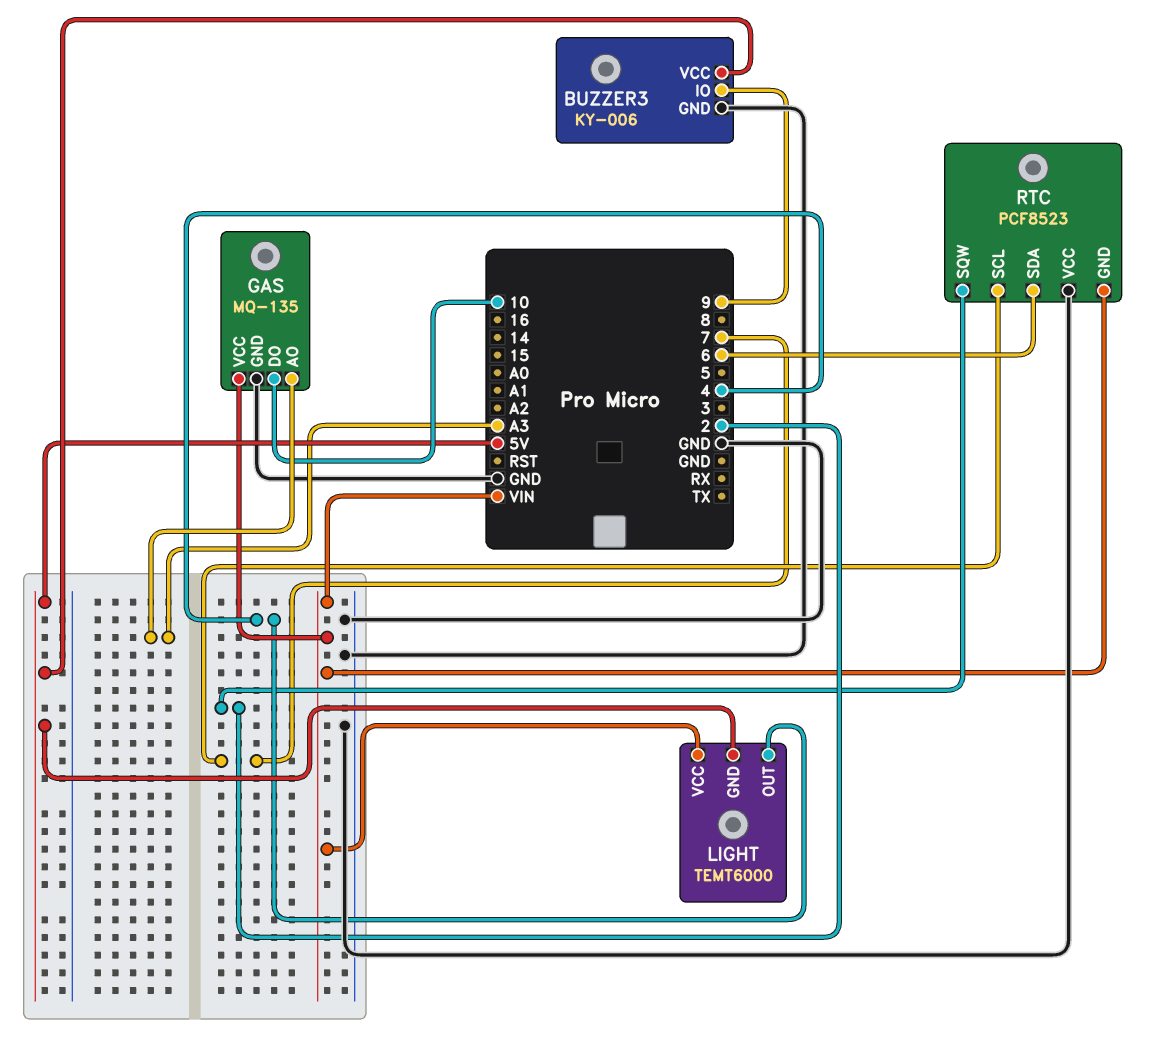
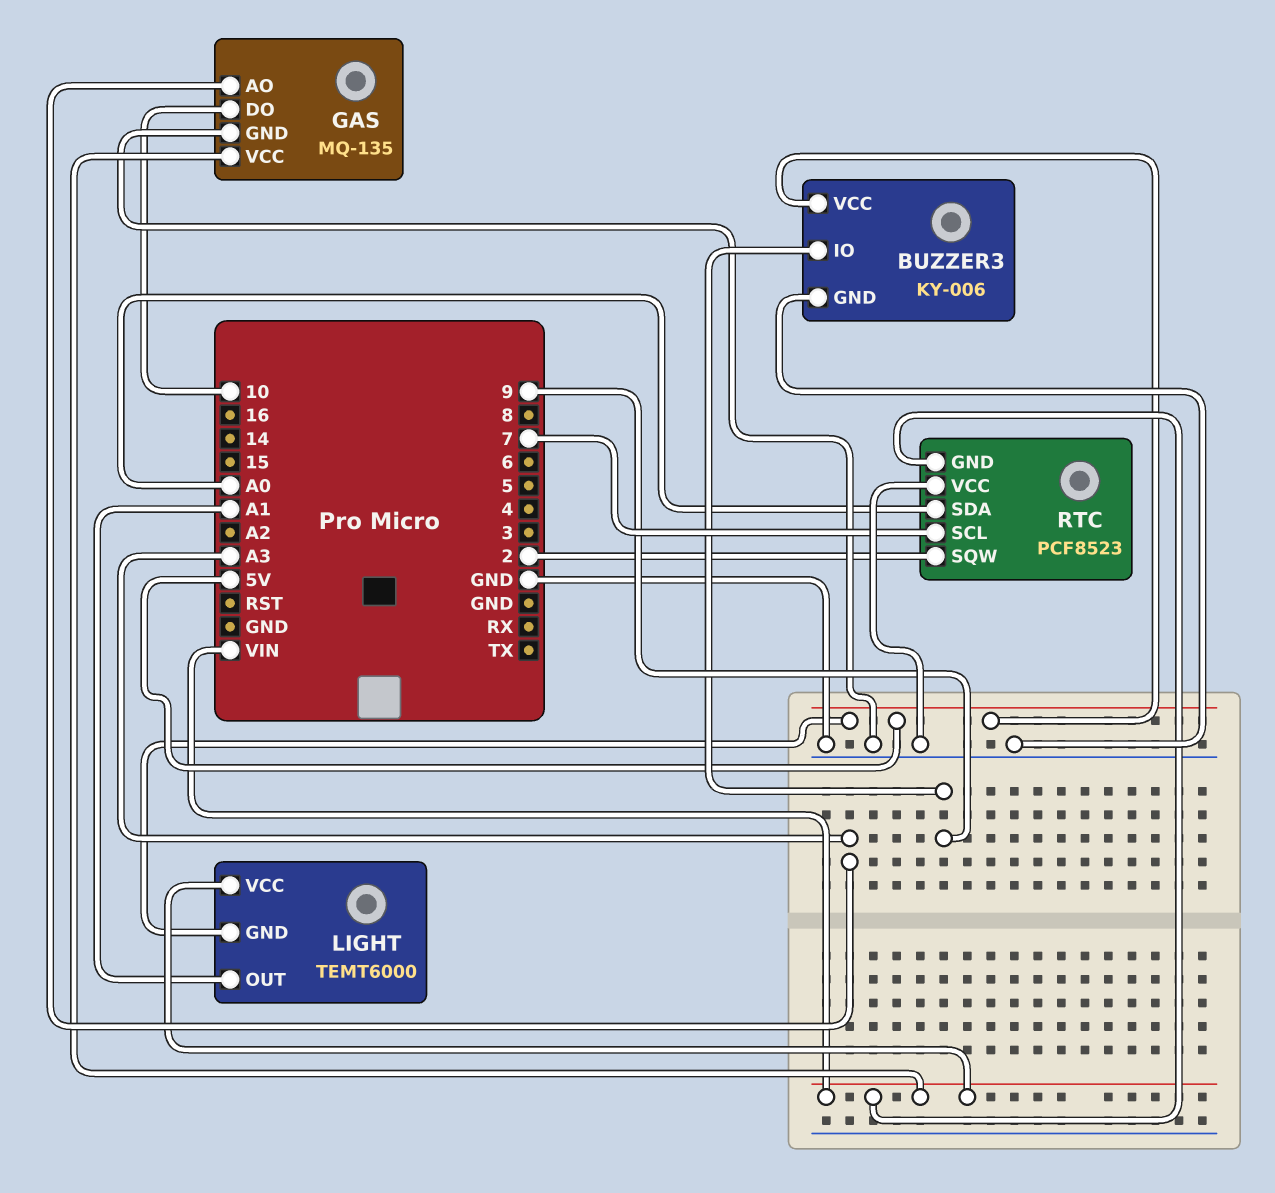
LIGHT pin OUT: 4 -> A1
RTC pin SDA: 6 -> A0

